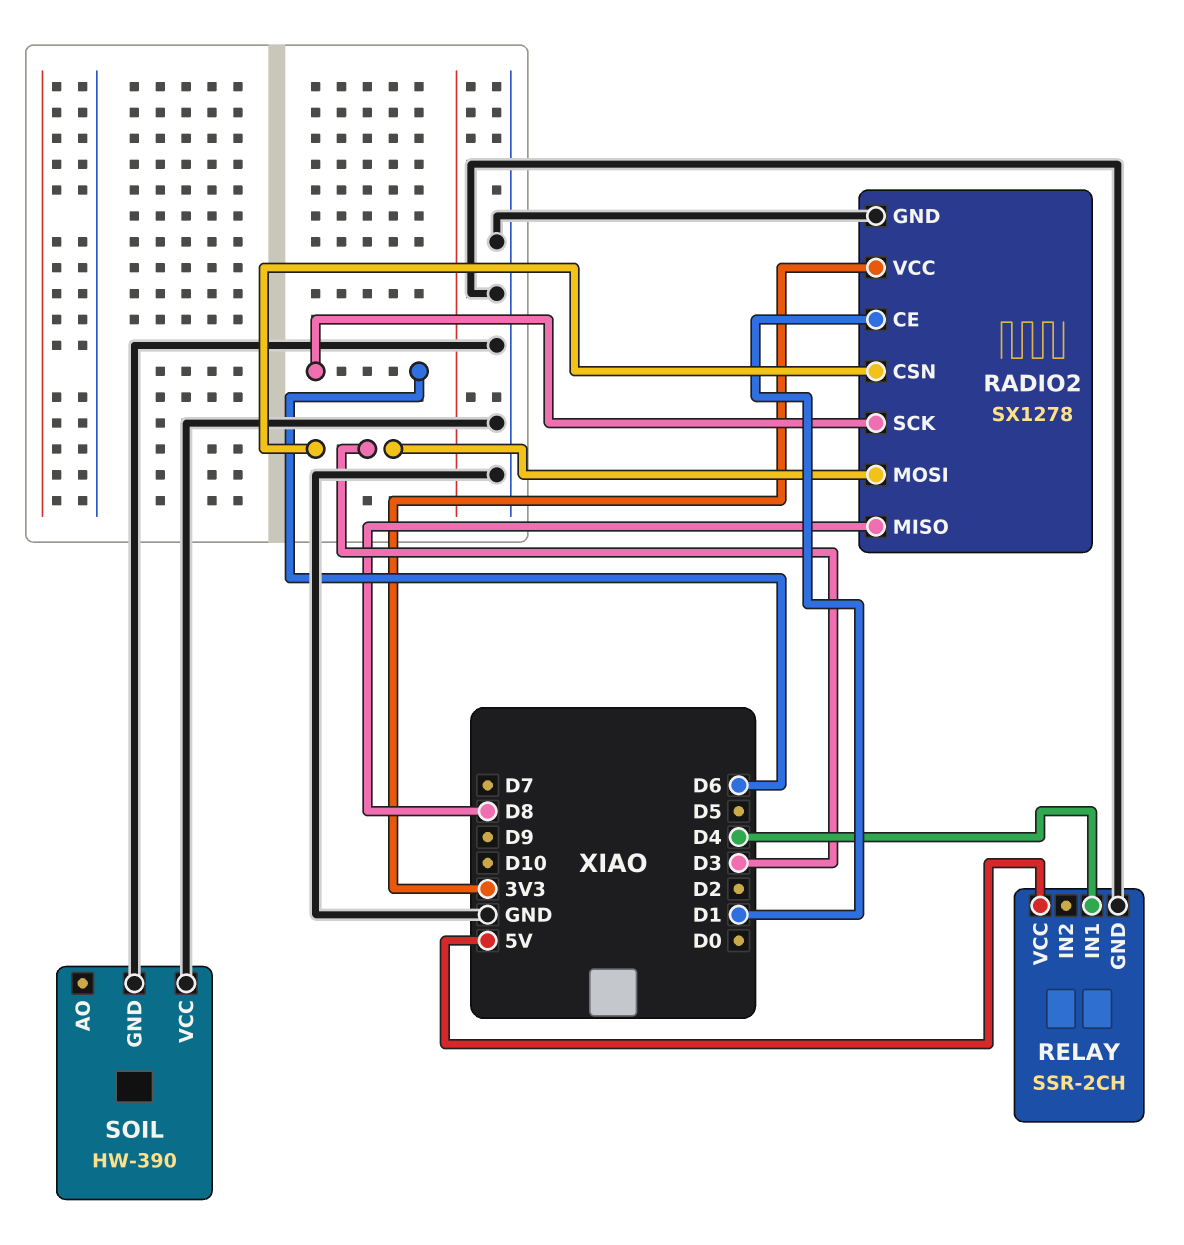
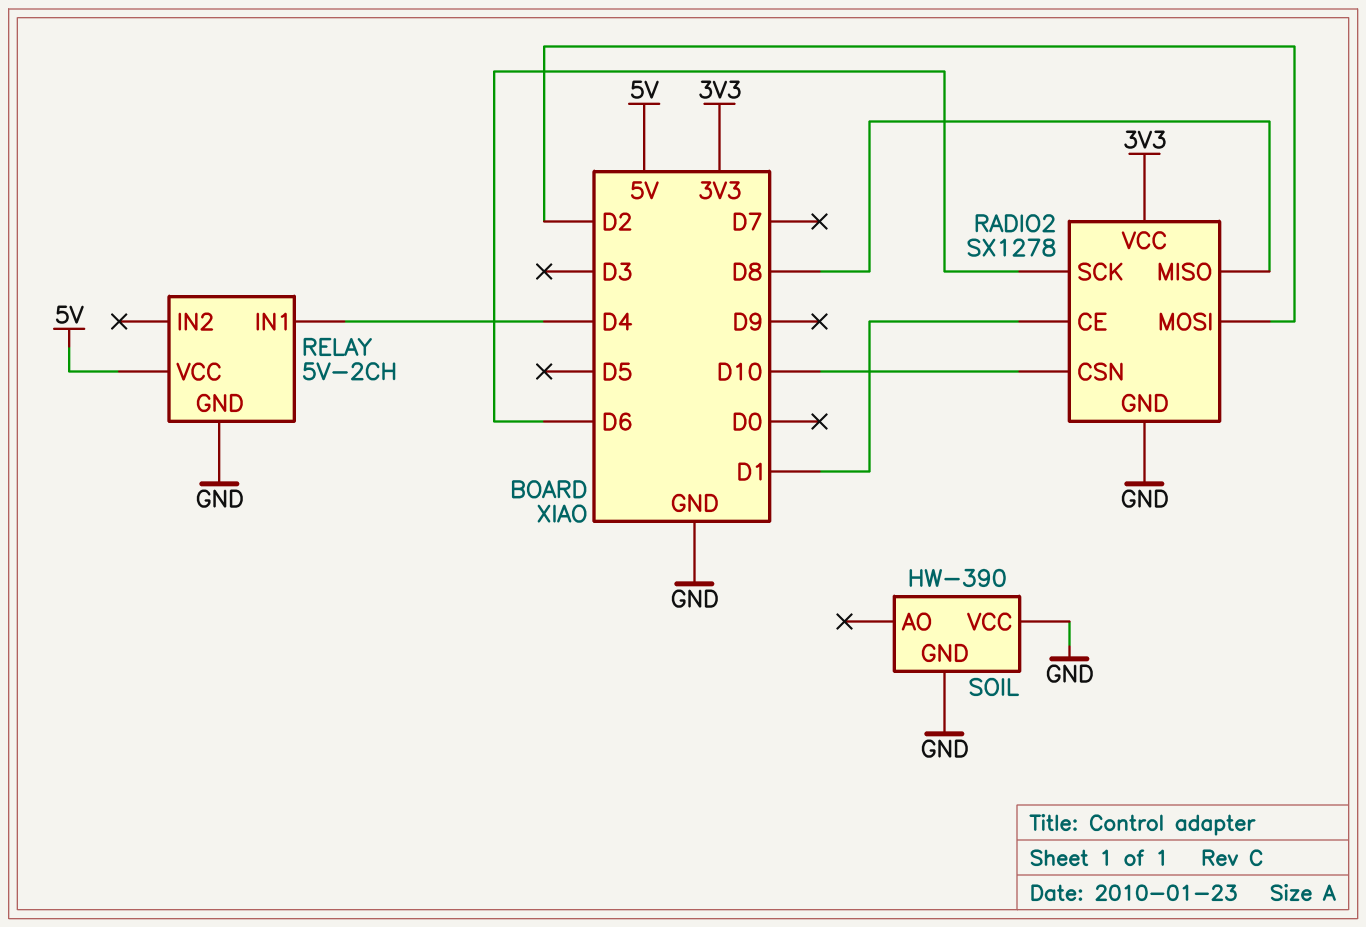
RADIO2 pin CSN: D3 -> D10
RADIO2 pin MOSI: D3 -> D2
RELAY: SSR-2CH -> 5V-2CH

